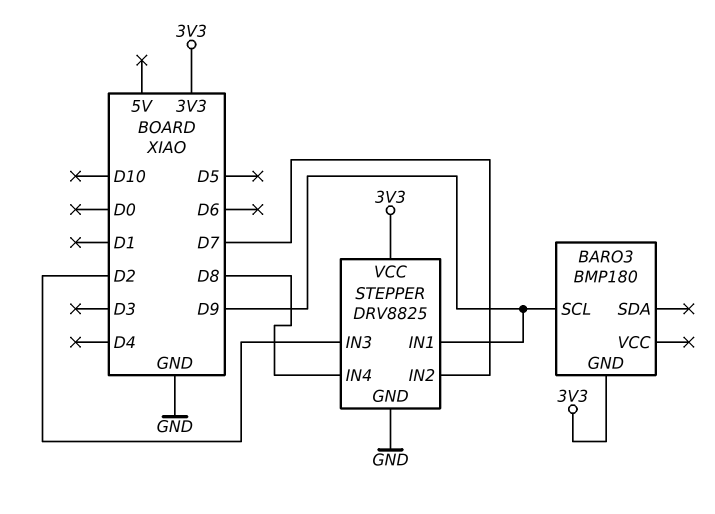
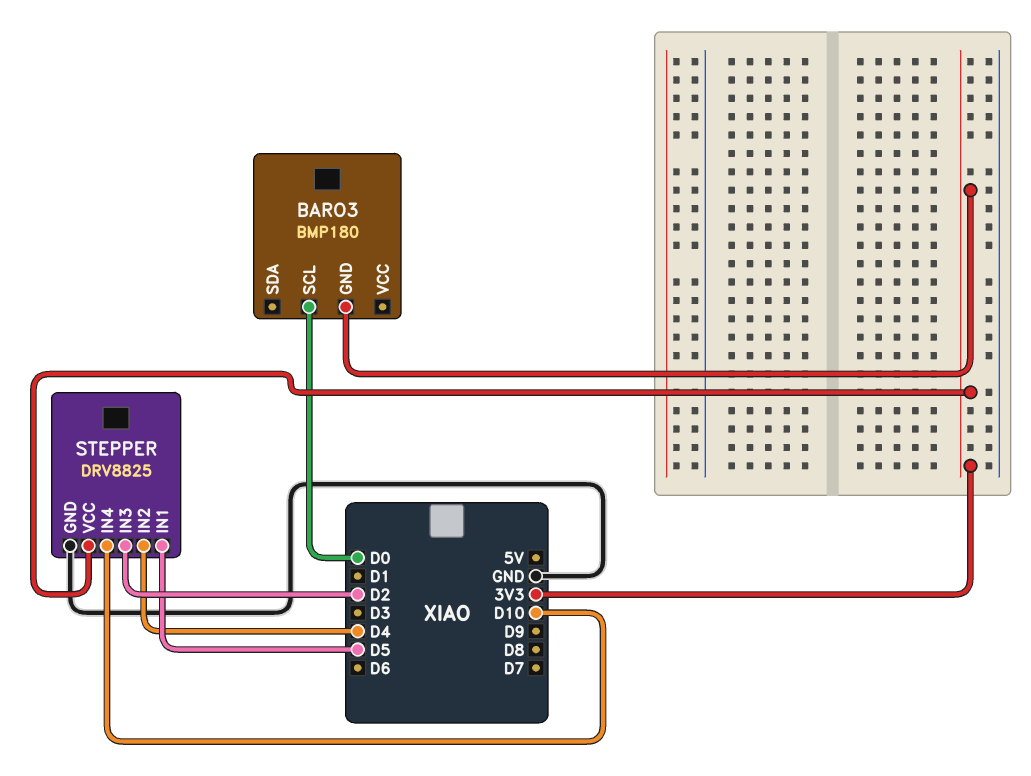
BARO3 pin SCL: D9 -> D0
STEPPER pin IN1: D9 -> D5
STEPPER pin IN2: D7 -> D4
STEPPER pin IN4: D8 -> D10

